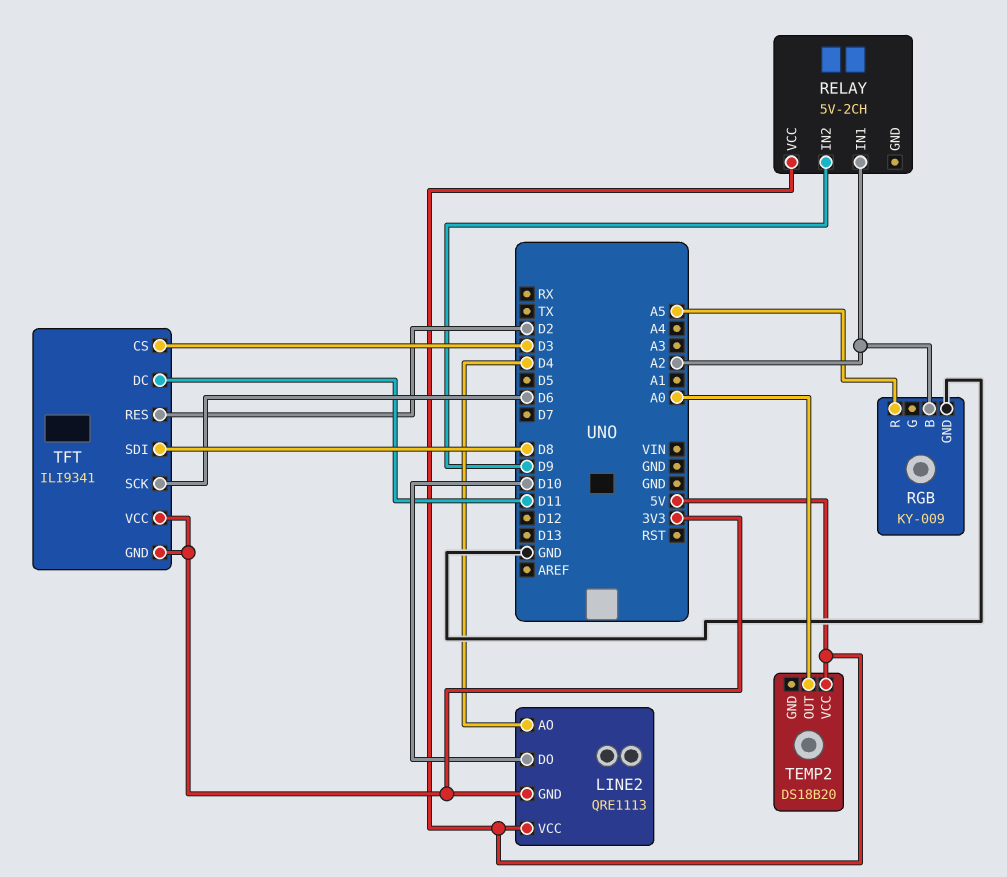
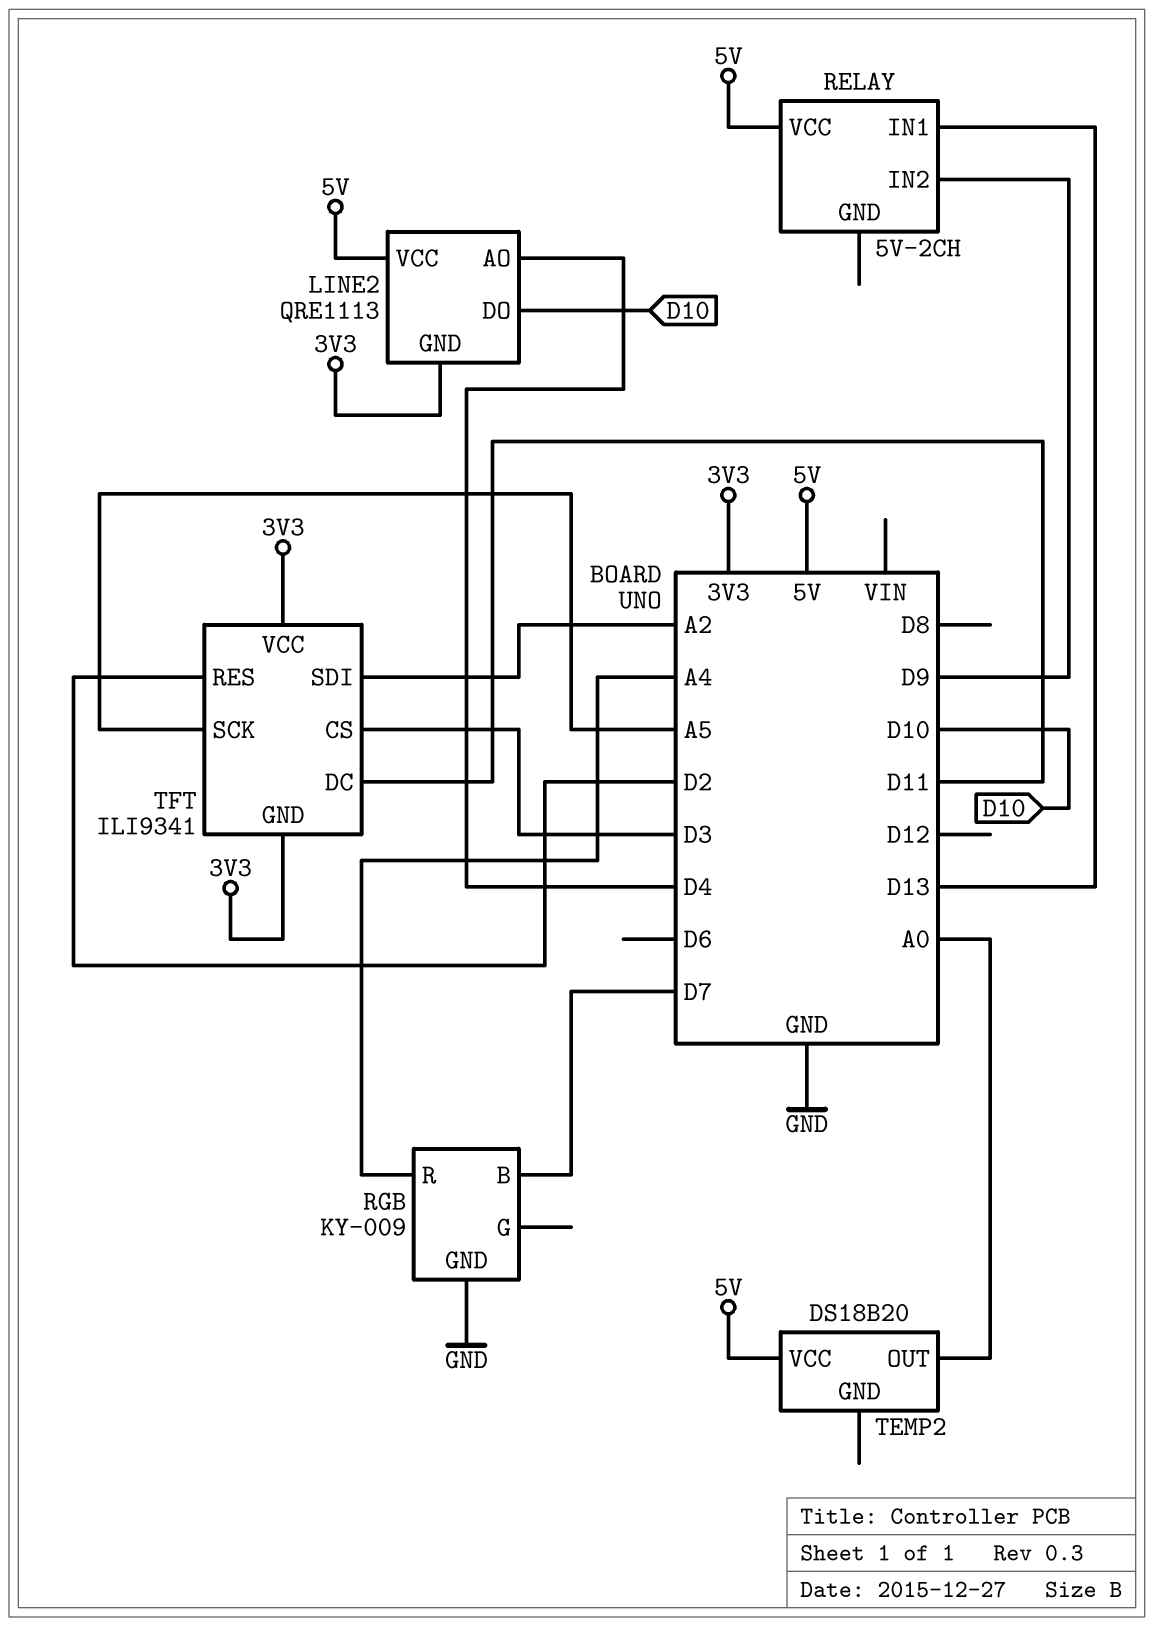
RELAY pin IN1: A2 -> D13
RGB pin B: A2 -> D7
RGB pin R: A5 -> A4
TFT pin SCK: D6 -> A5
TFT pin SDI: D8 -> A2

